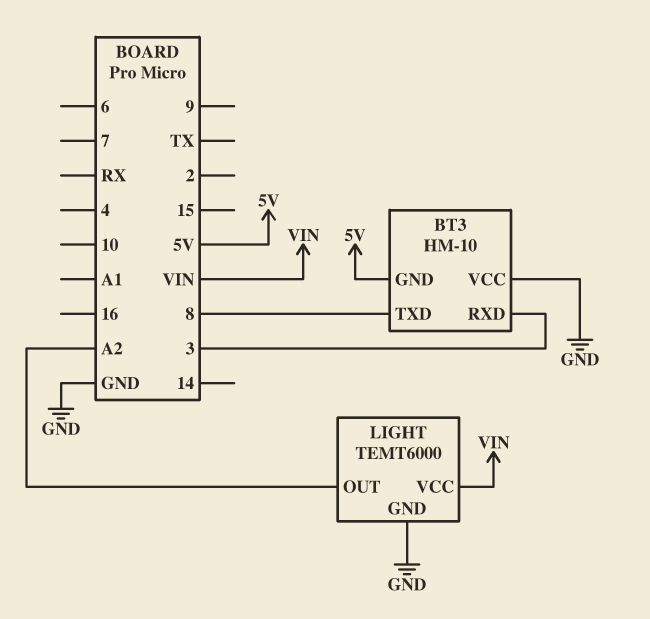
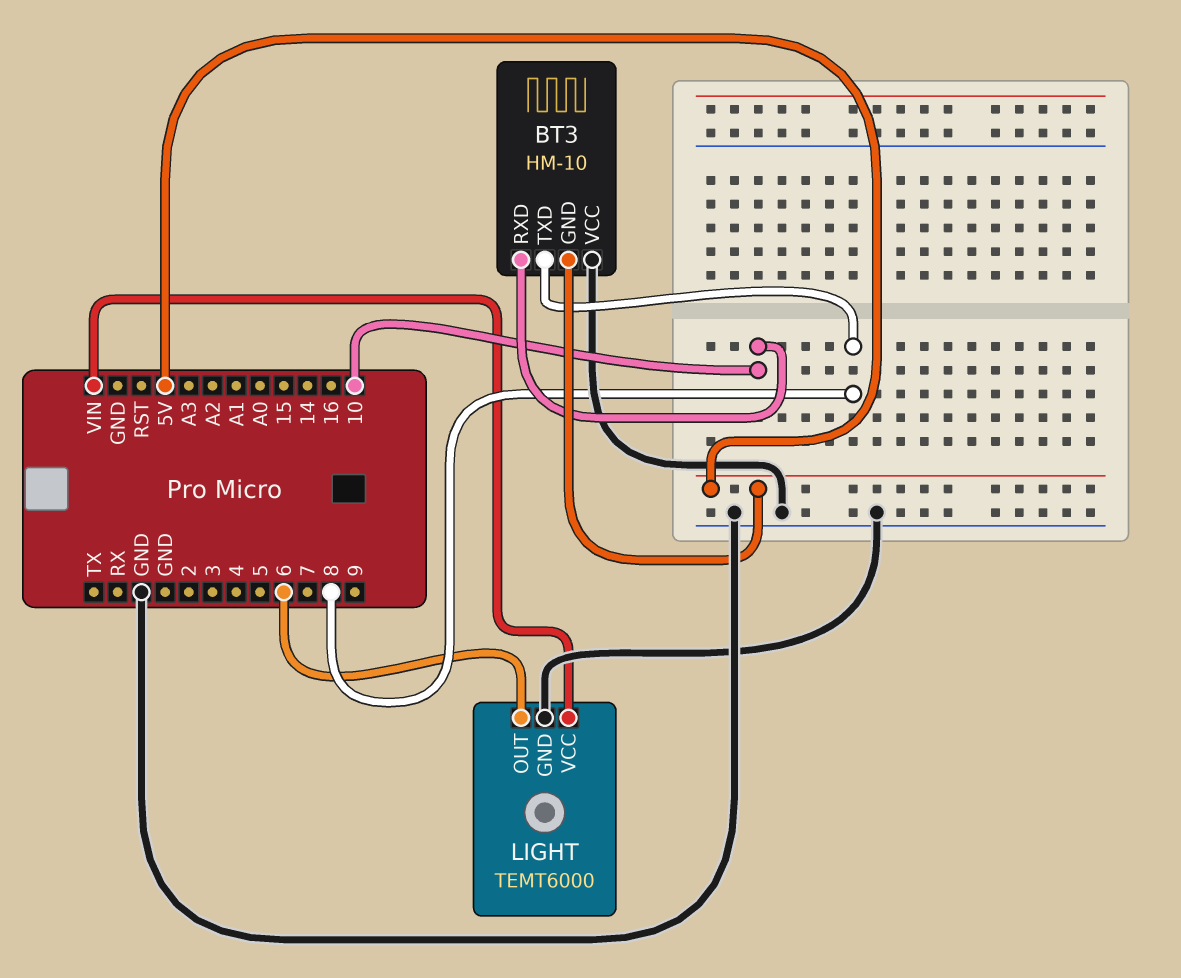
BT3 pin RXD: 3 -> 10
LIGHT pin OUT: A2 -> 6

